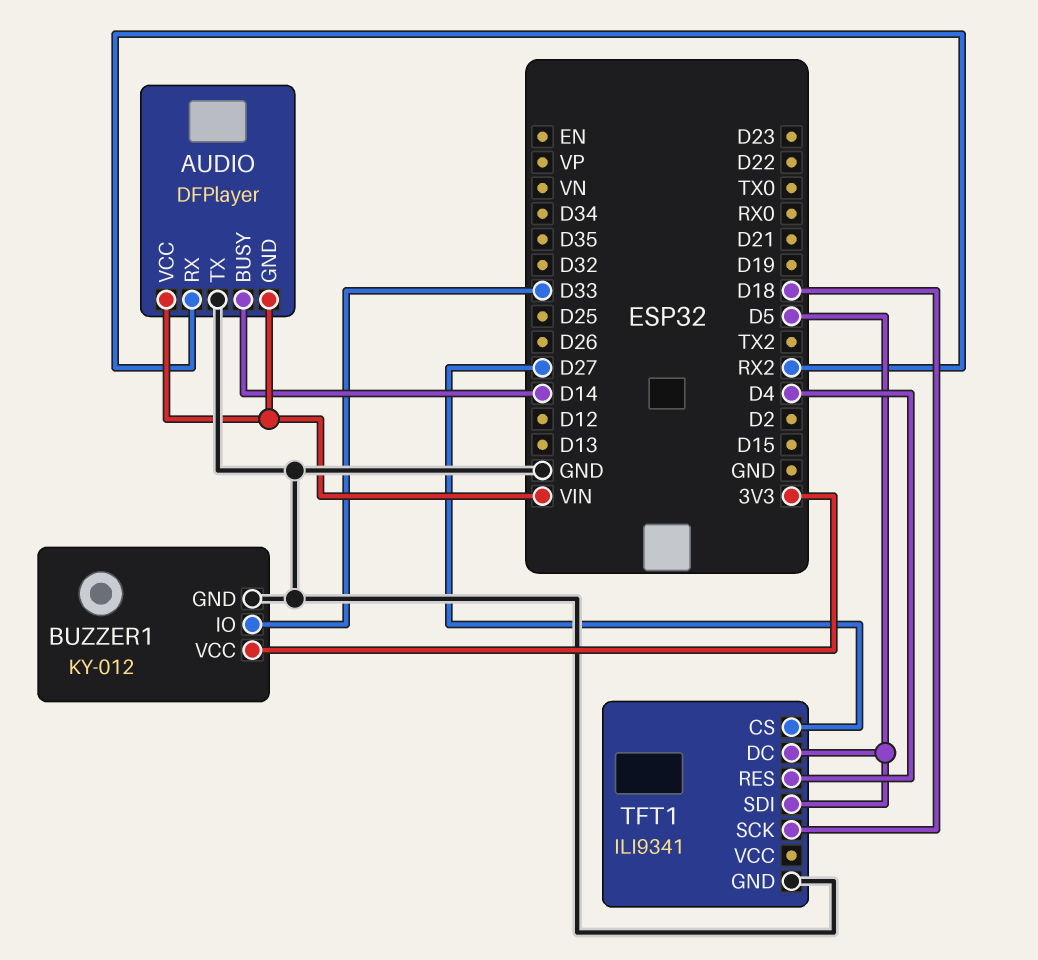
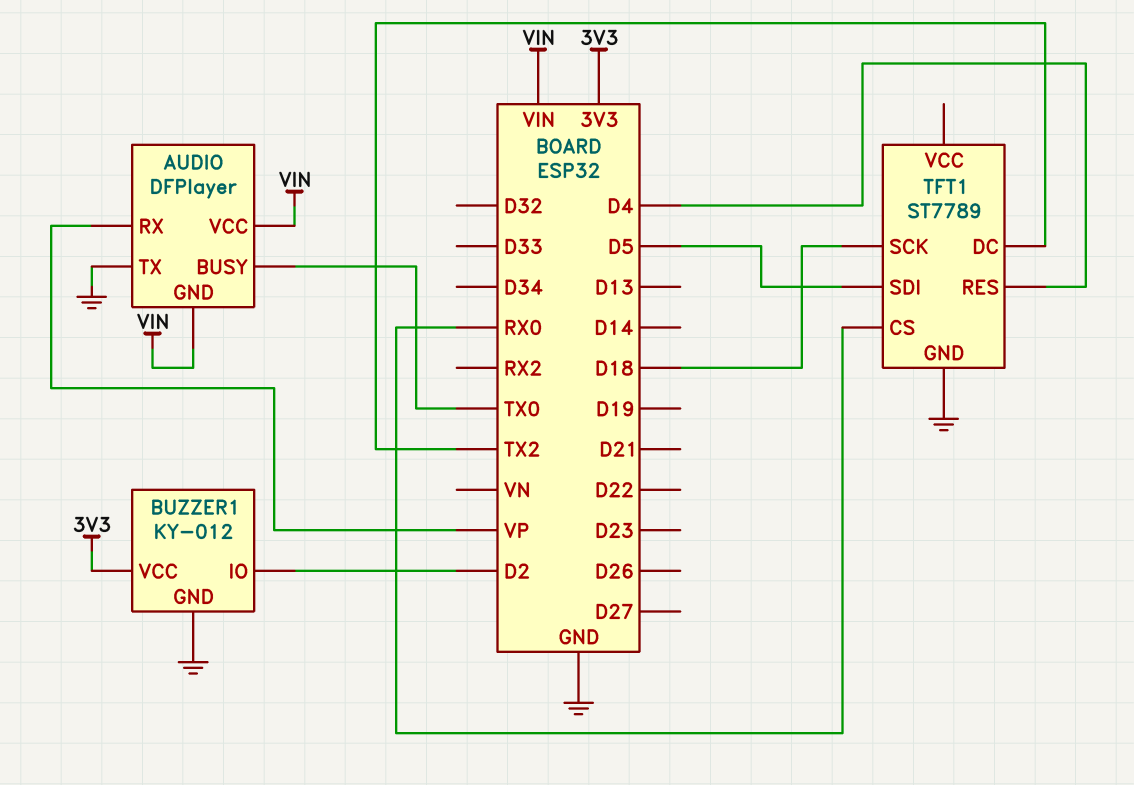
AUDIO pin BUSY: D14 -> TX0
AUDIO pin RX: RX2 -> VP
BUZZER1 pin IO: D33 -> D2
TFT1: ILI9341 -> ST7789
TFT1 pin CS: D27 -> RX0
TFT1 pin DC: D5 -> TX2

